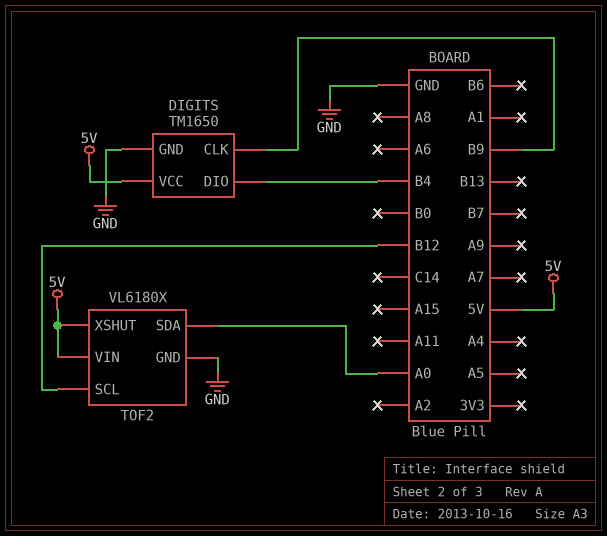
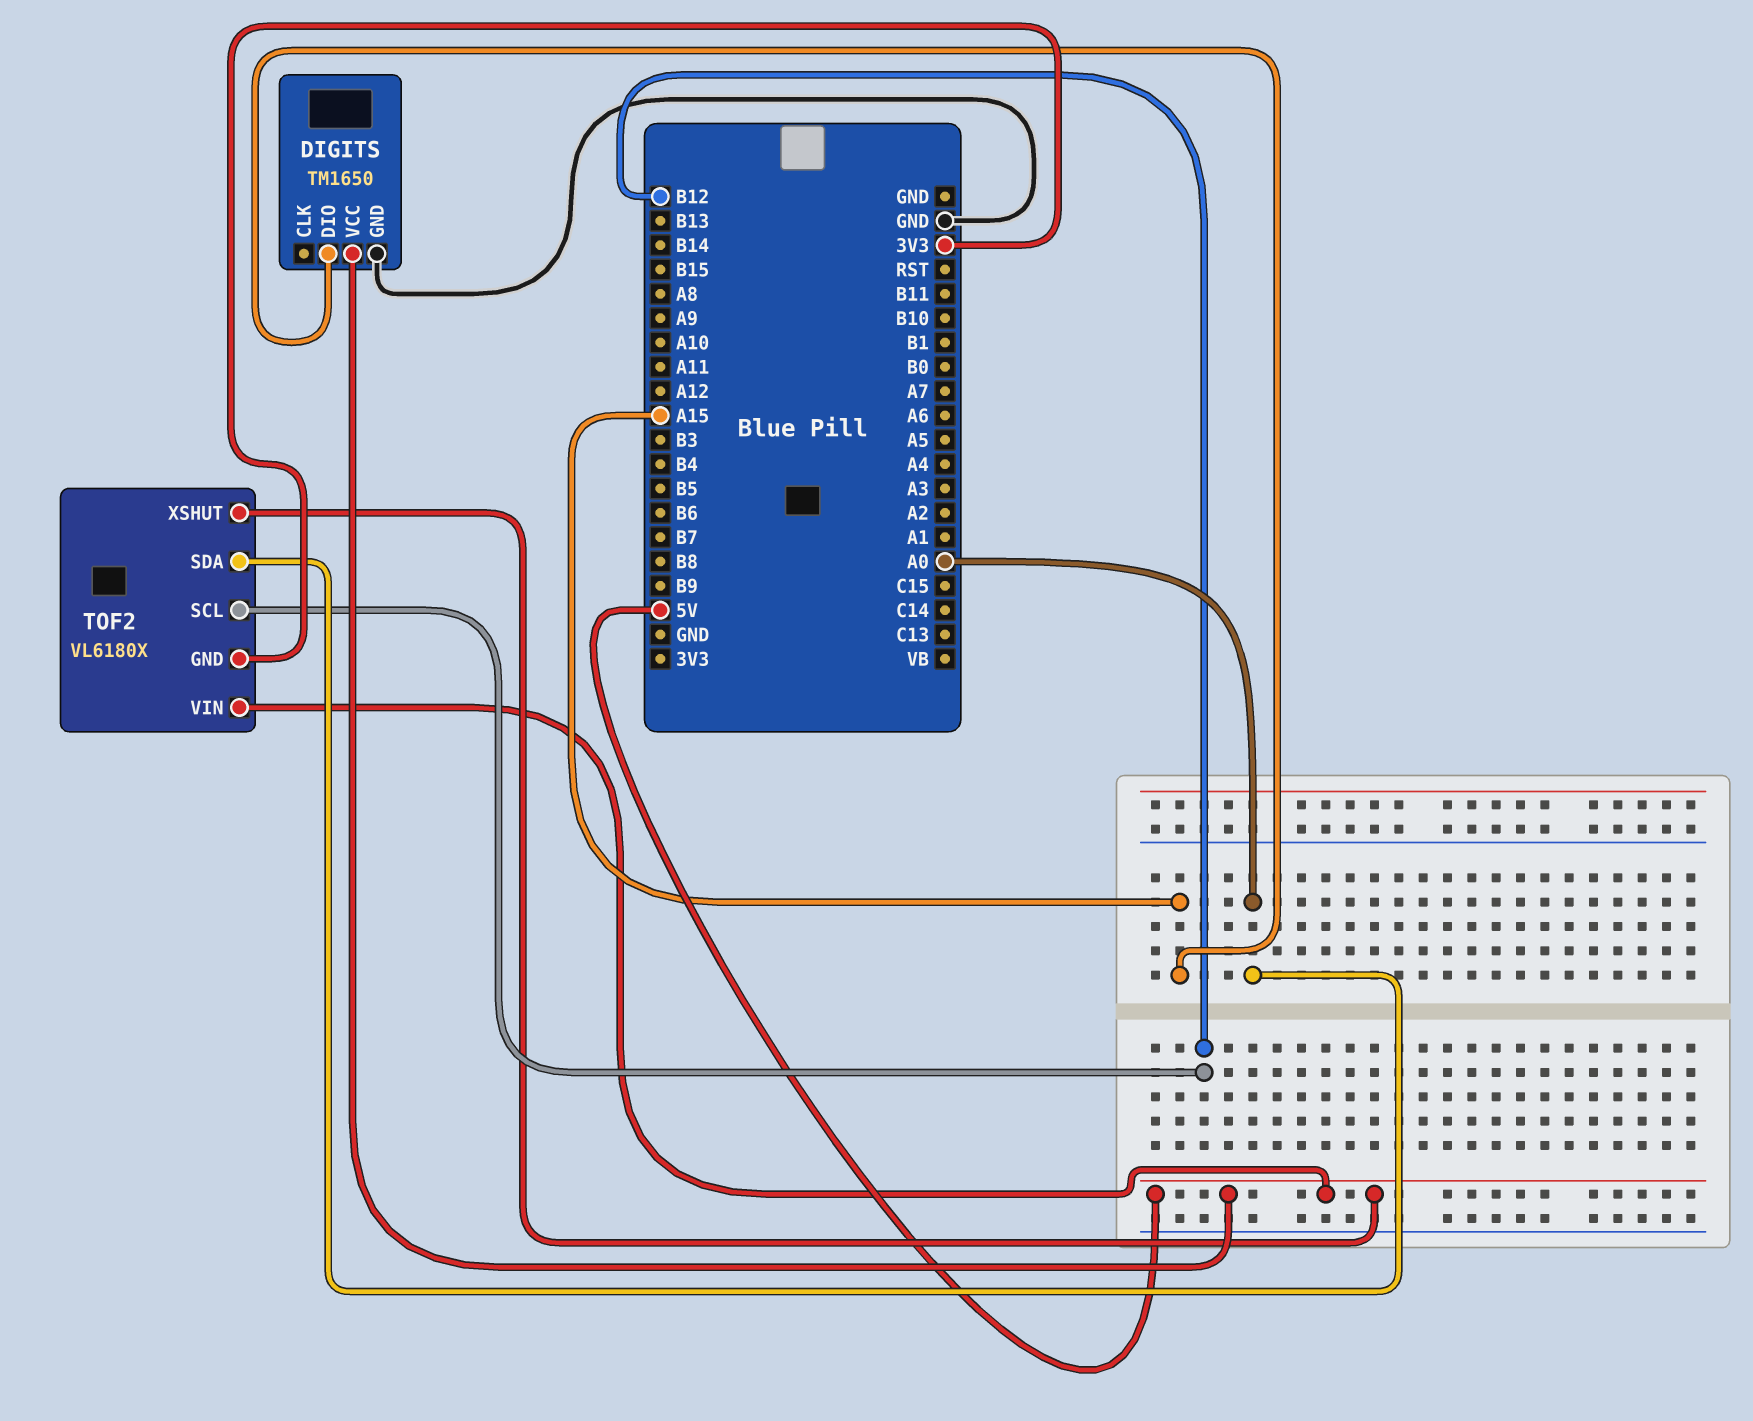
DIGITS pin CLK: B9 -> none
DIGITS pin DIO: B4 -> A15
TOF2 pin GND: GND -> 3V3

